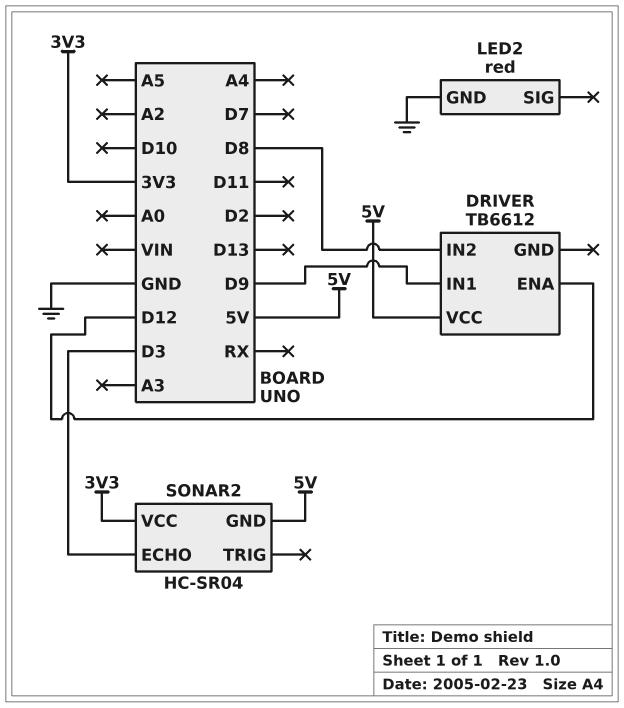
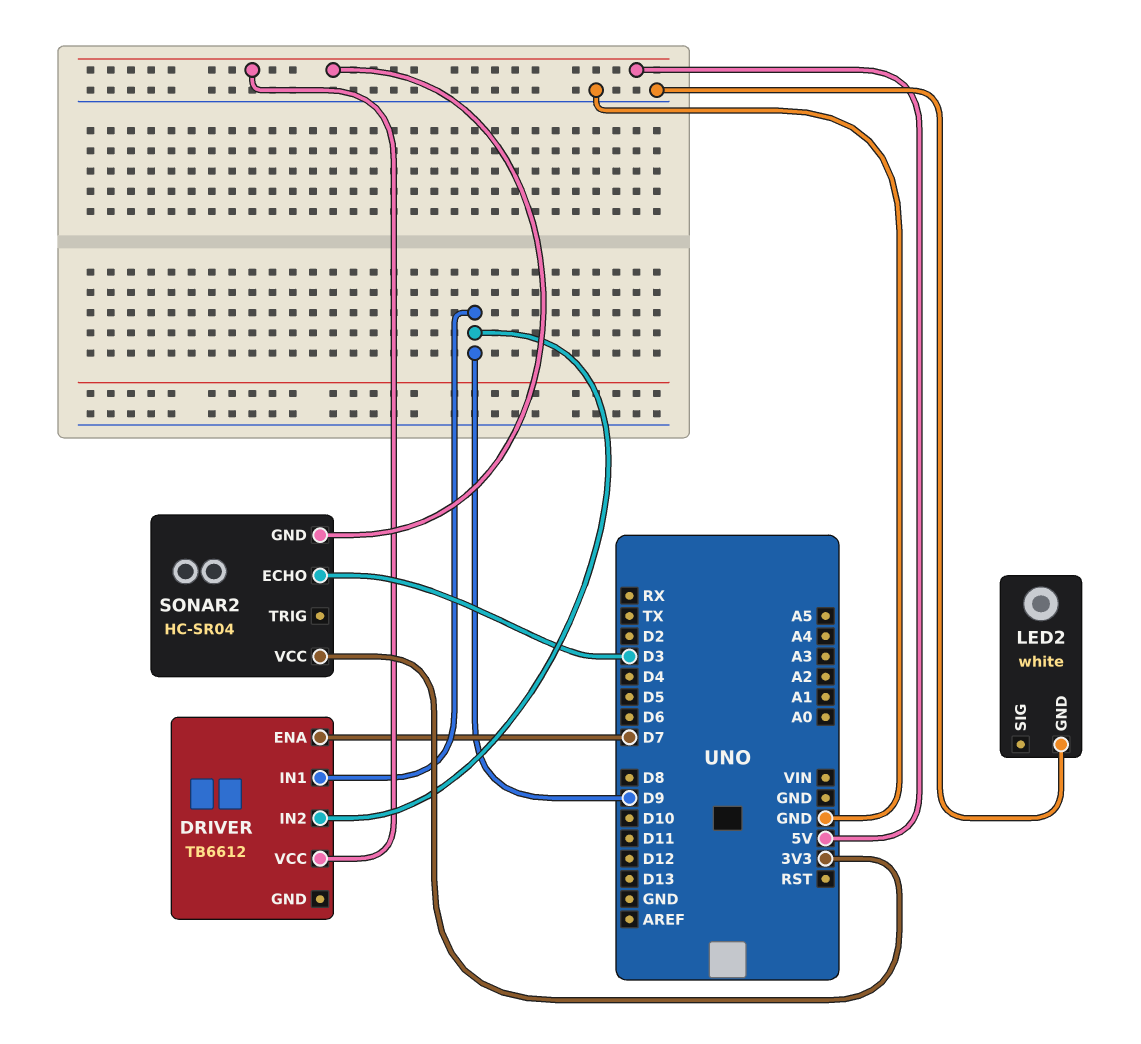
DRIVER pin ENA: D12 -> D7
DRIVER pin IN2: D8 -> D9
LED2: red -> white

